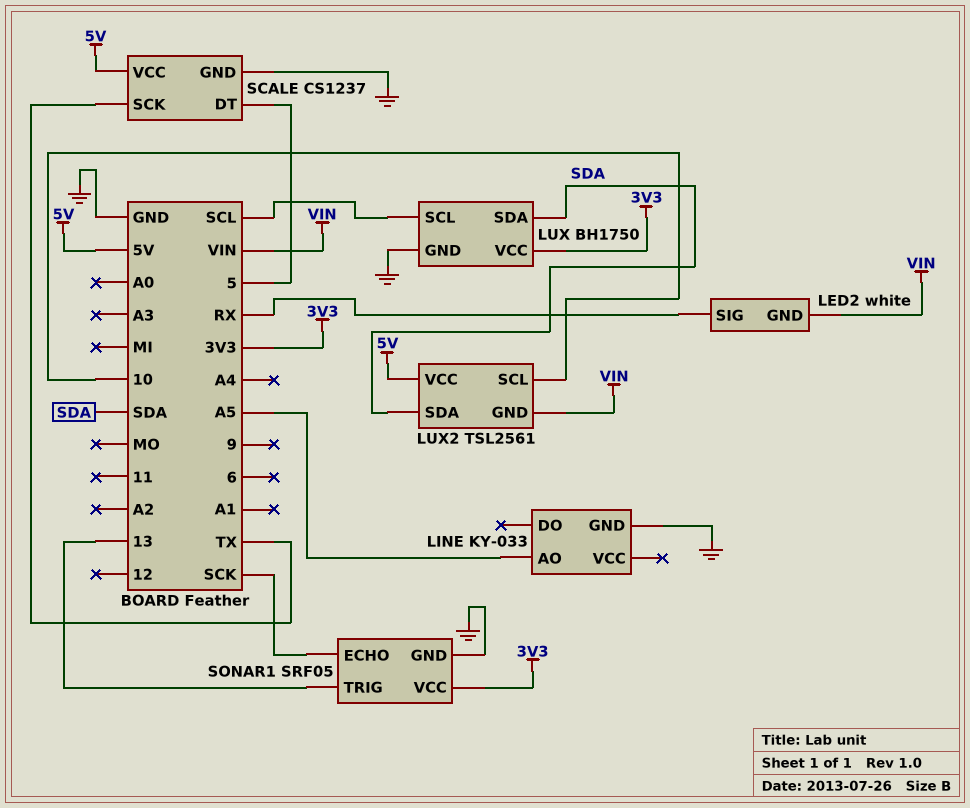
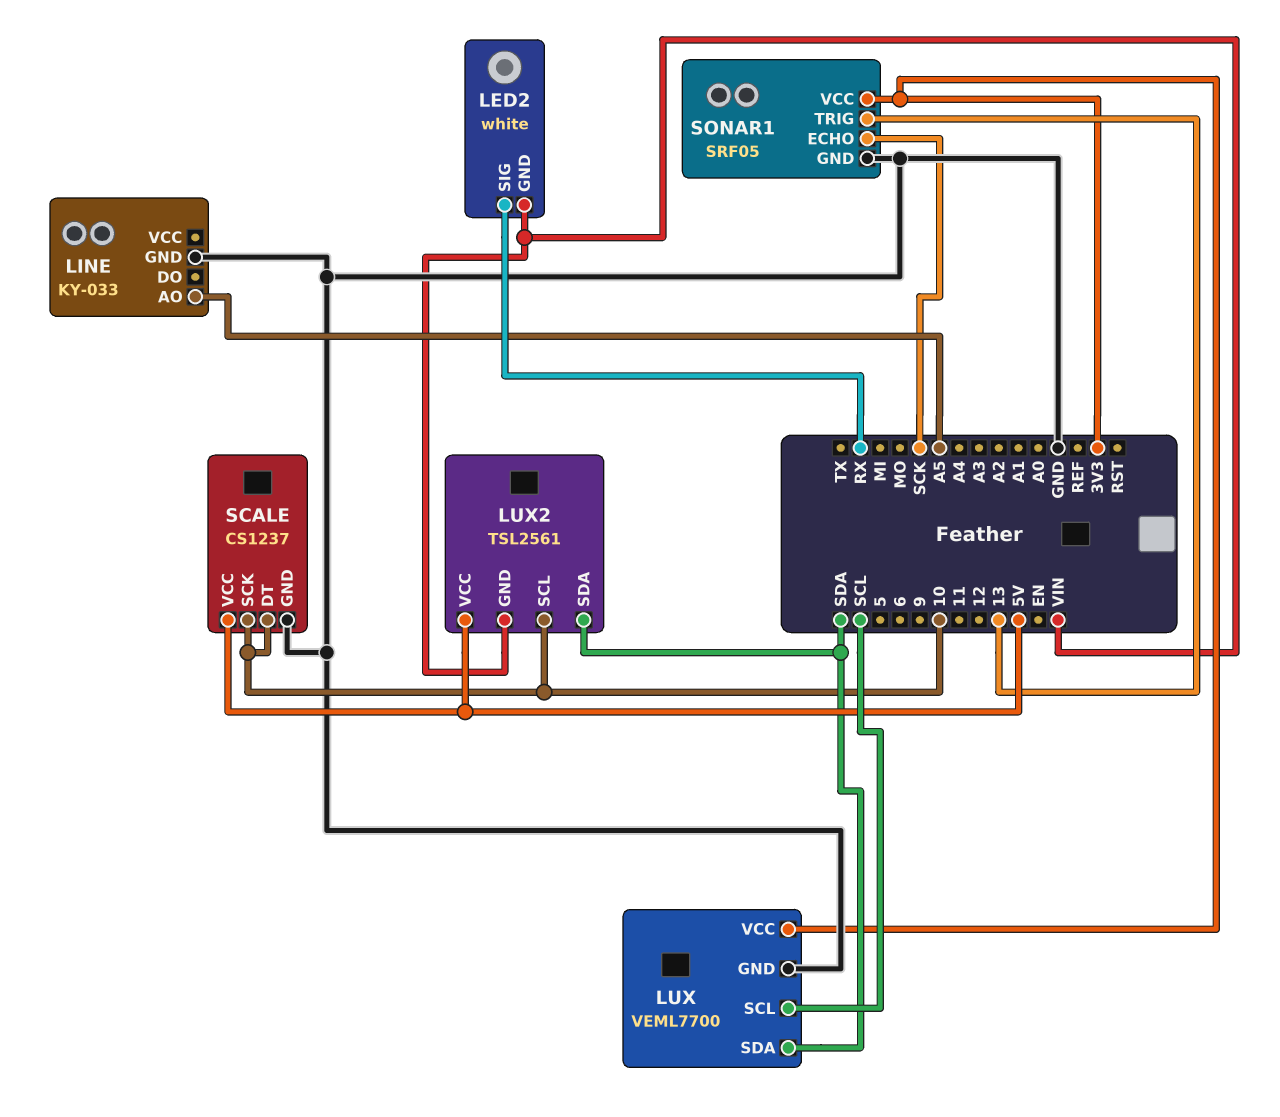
LUX: BH1750 -> VEML7700
SCALE pin DT: 5 -> 10
SCALE pin SCK: TX -> 10

